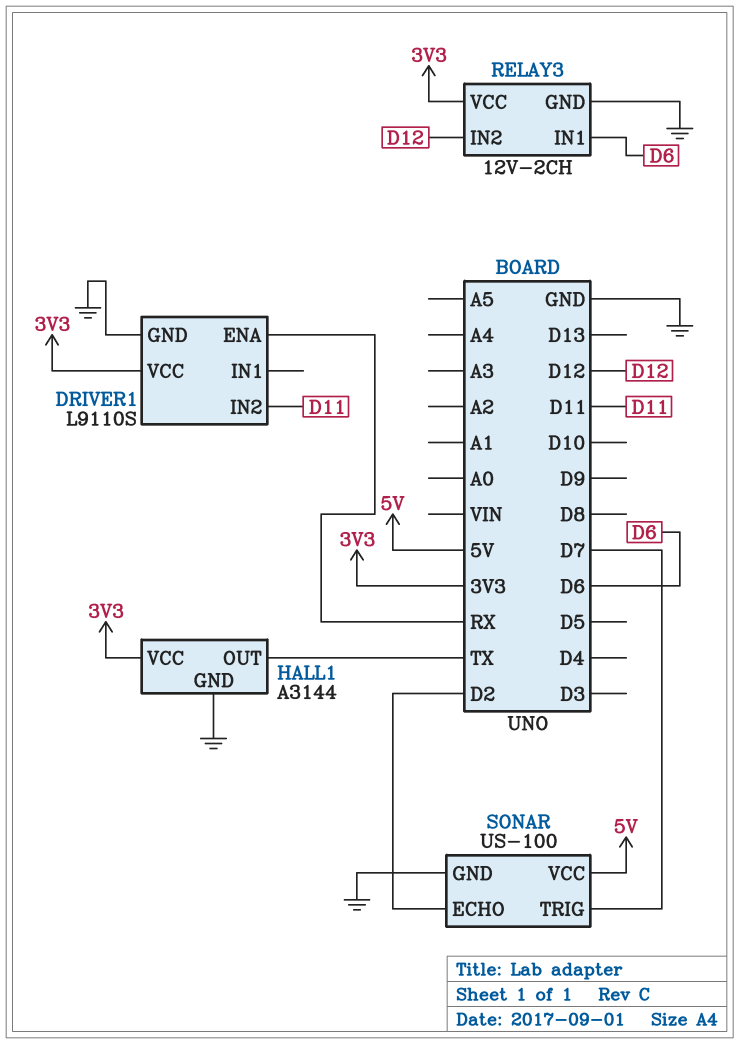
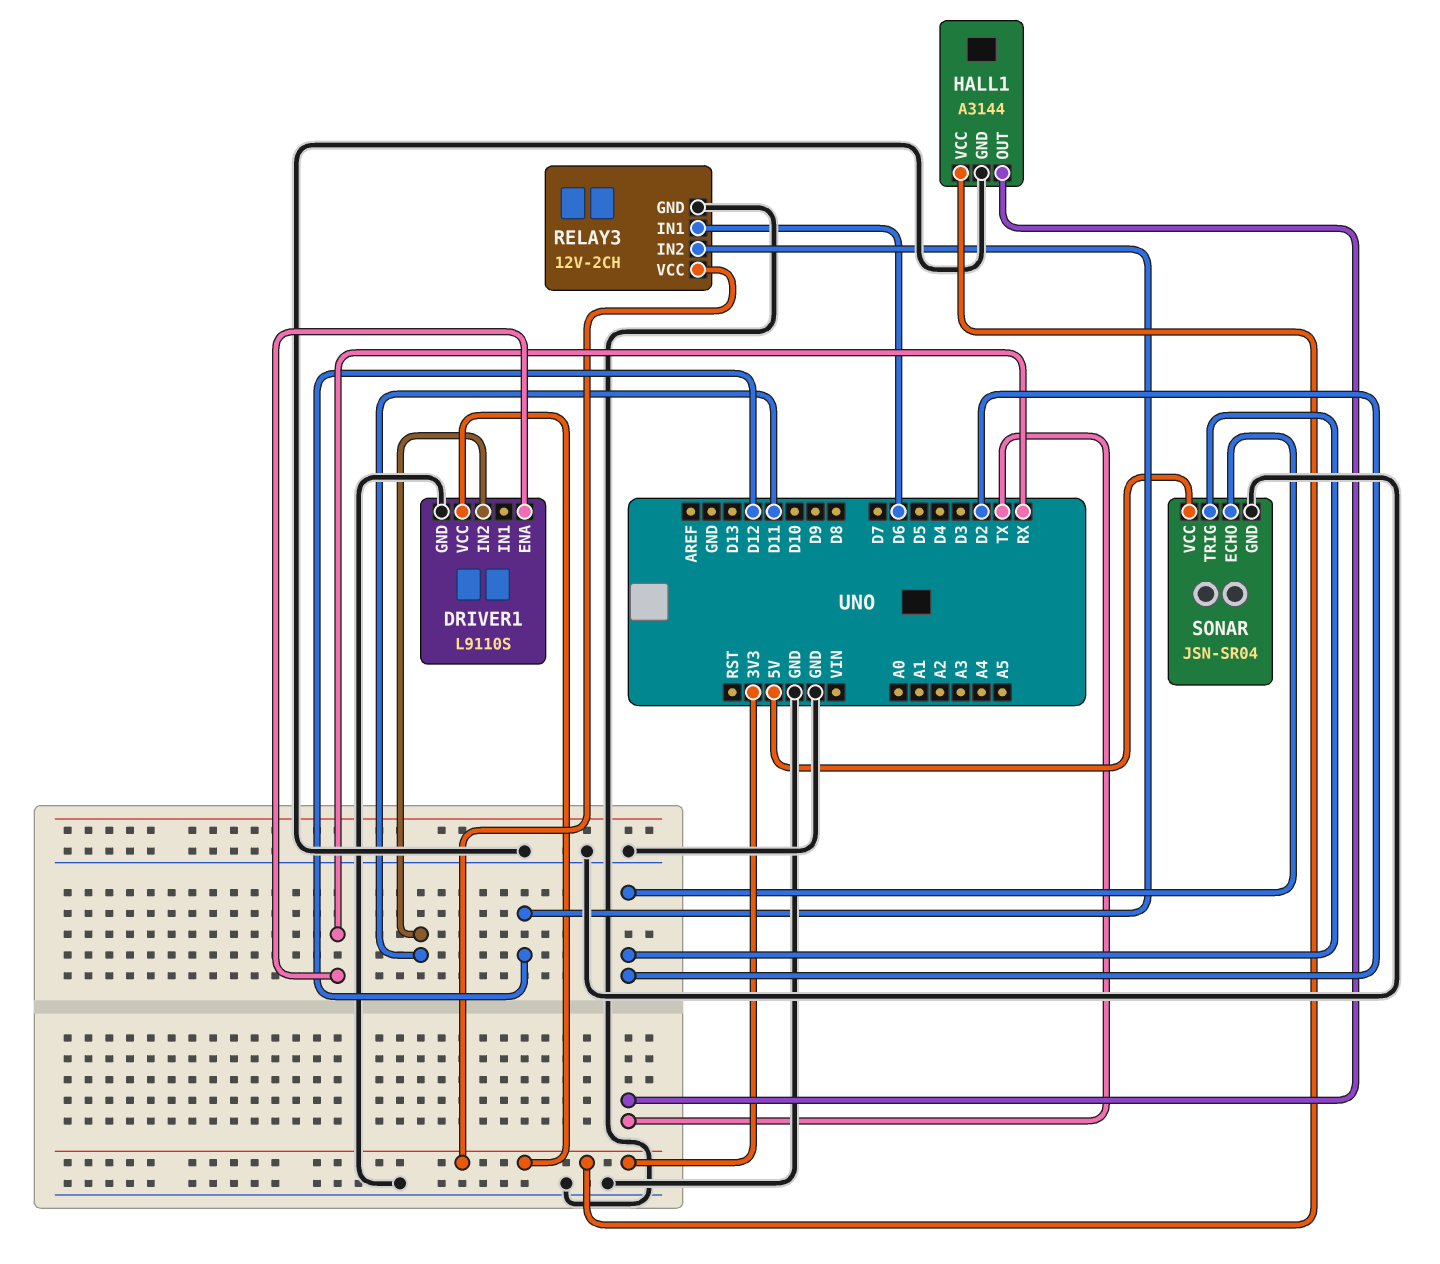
SONAR: US-100 -> JSN-SR04
SONAR pin TRIG: D7 -> D2

